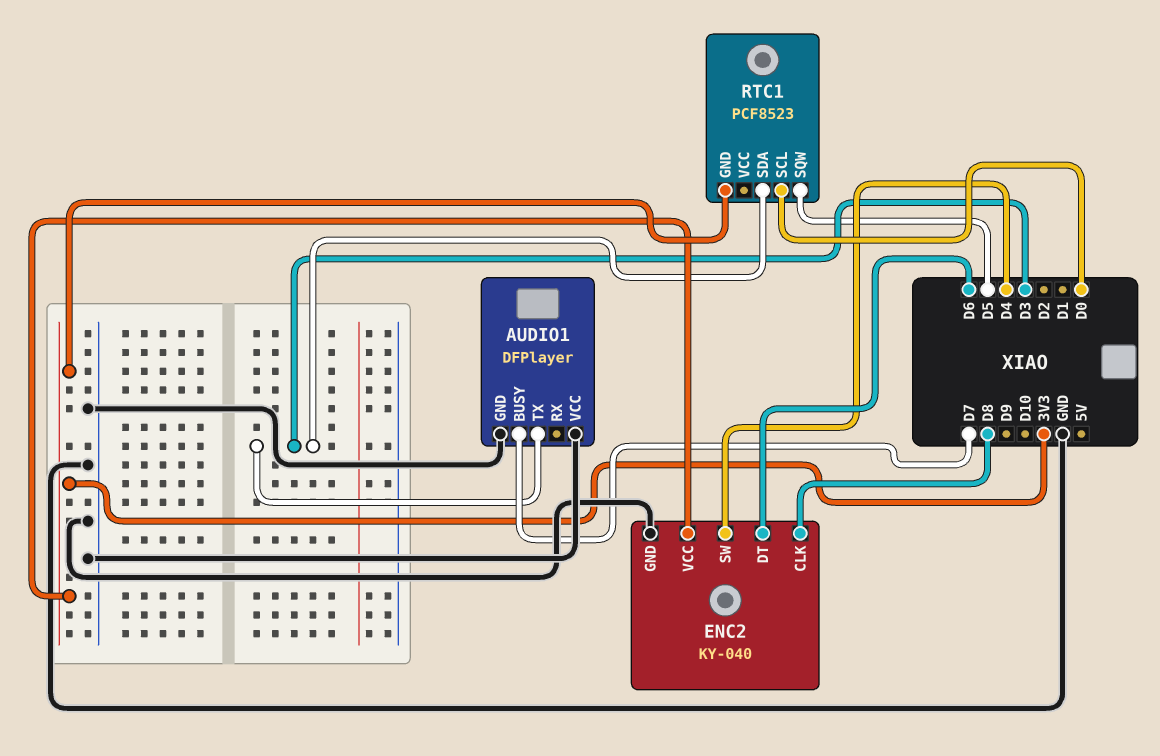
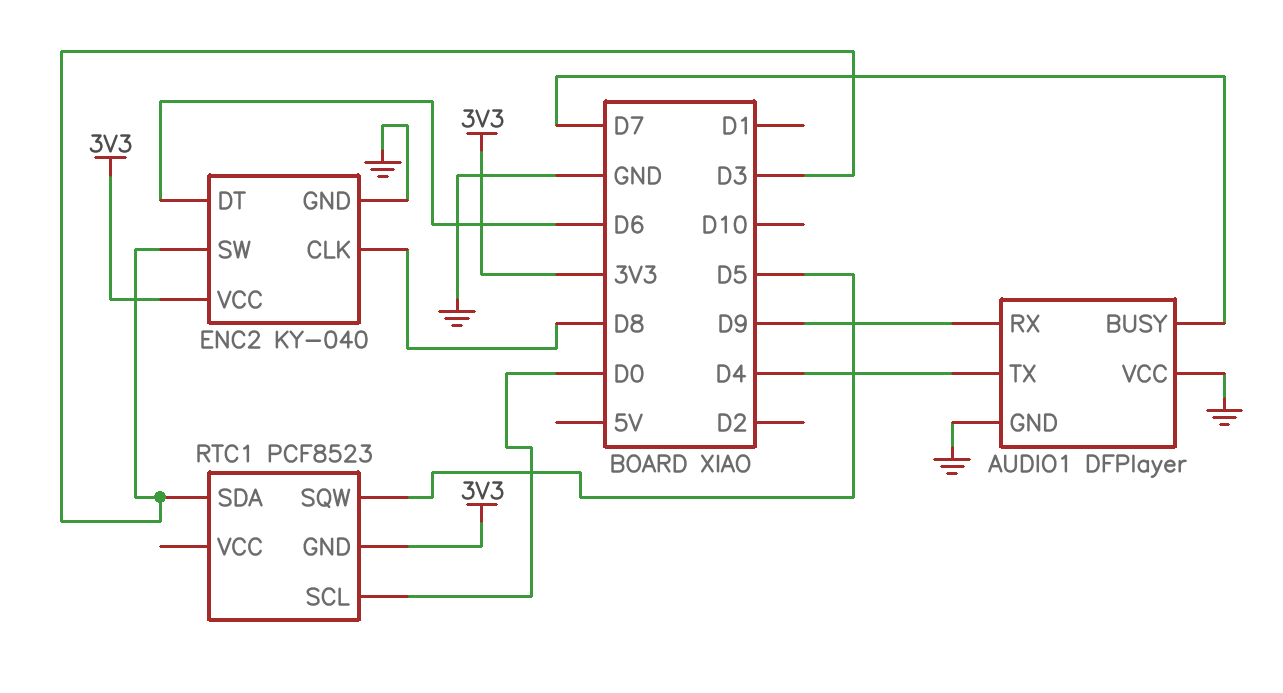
AUDIO1 pin RX: none -> D9
AUDIO1 pin TX: D3 -> D4
ENC2 pin SW: D4 -> D3

